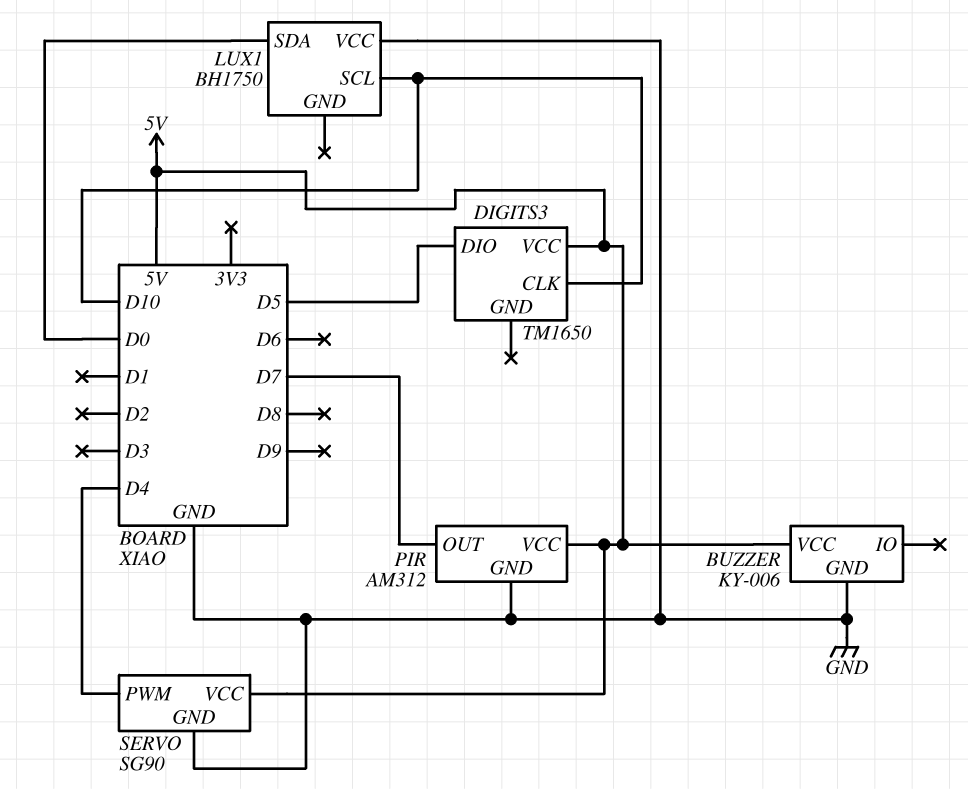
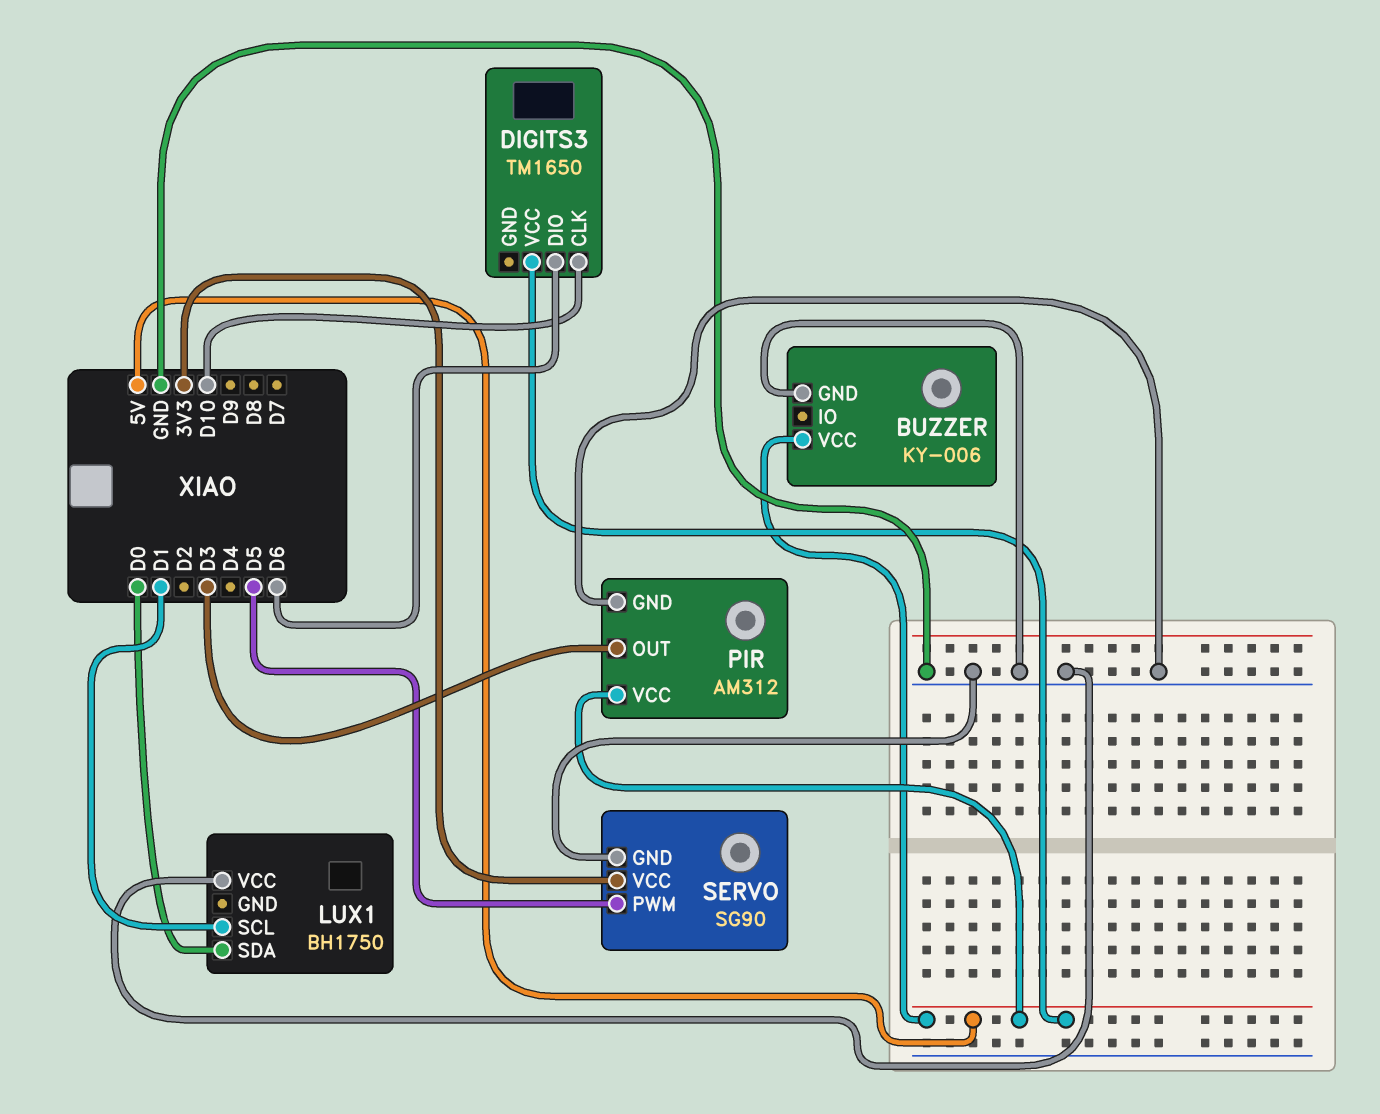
DIGITS3 pin DIO: D5 -> D6
LUX1 pin SCL: D10 -> D1
PIR pin OUT: D7 -> D3
SERVO pin PWM: D4 -> D5
SERVO pin VCC: 5V -> 3V3

